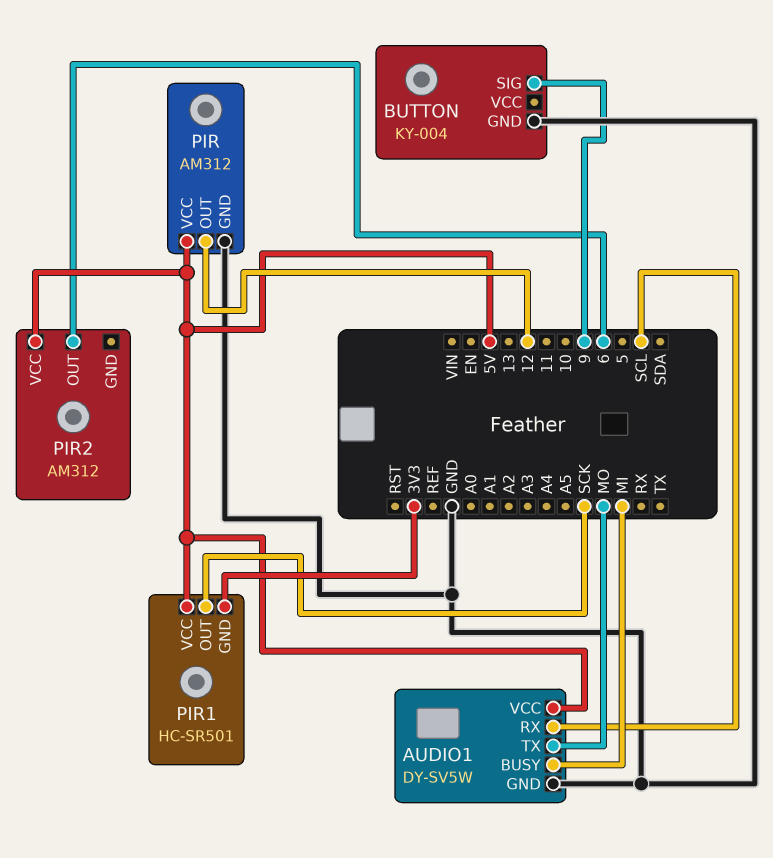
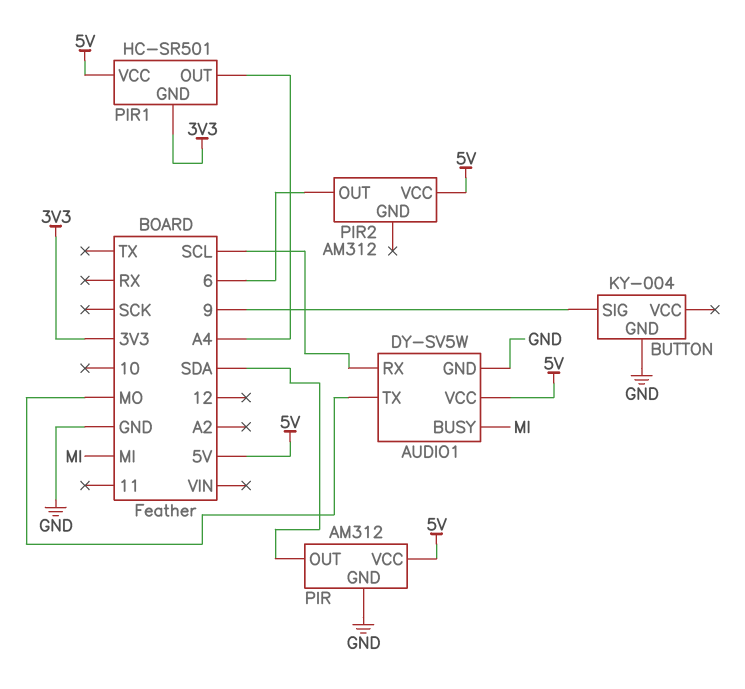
PIR pin OUT: 12 -> SDA
PIR1 pin OUT: SCK -> A4

